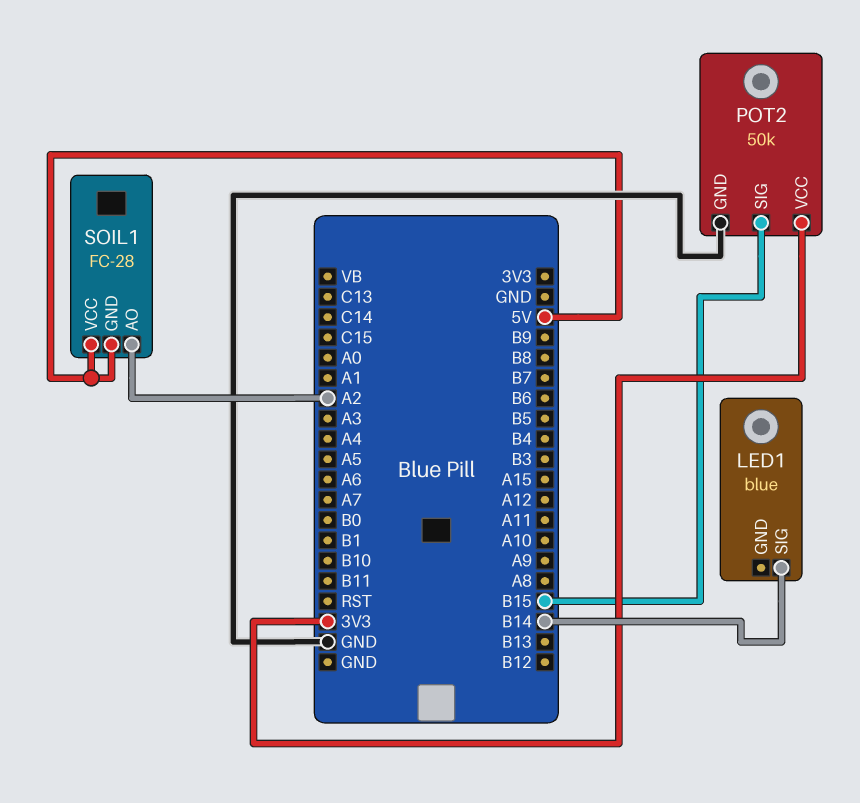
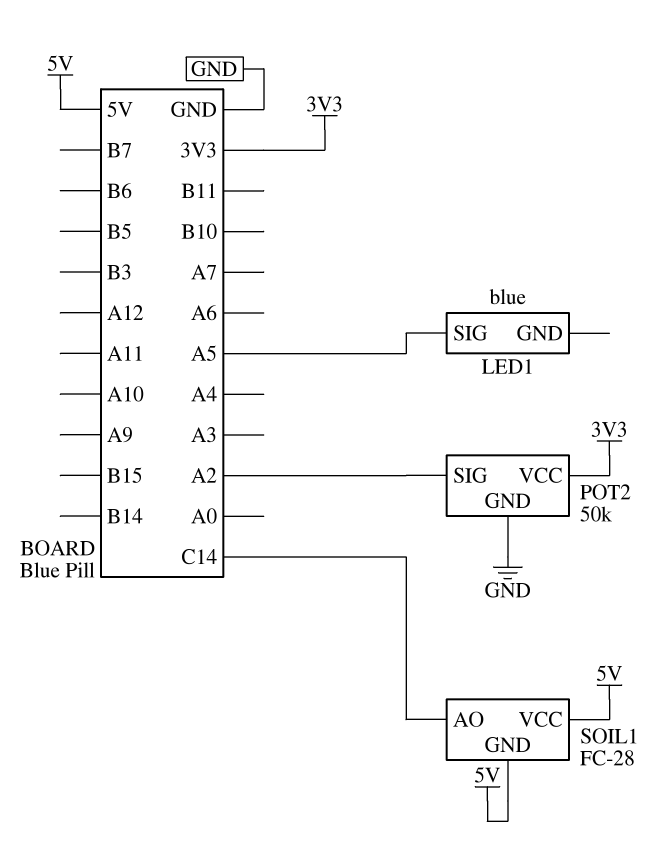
LED1 pin SIG: B14 -> A5
POT2 pin SIG: B15 -> A2
SOIL1 pin AO: A2 -> C14

